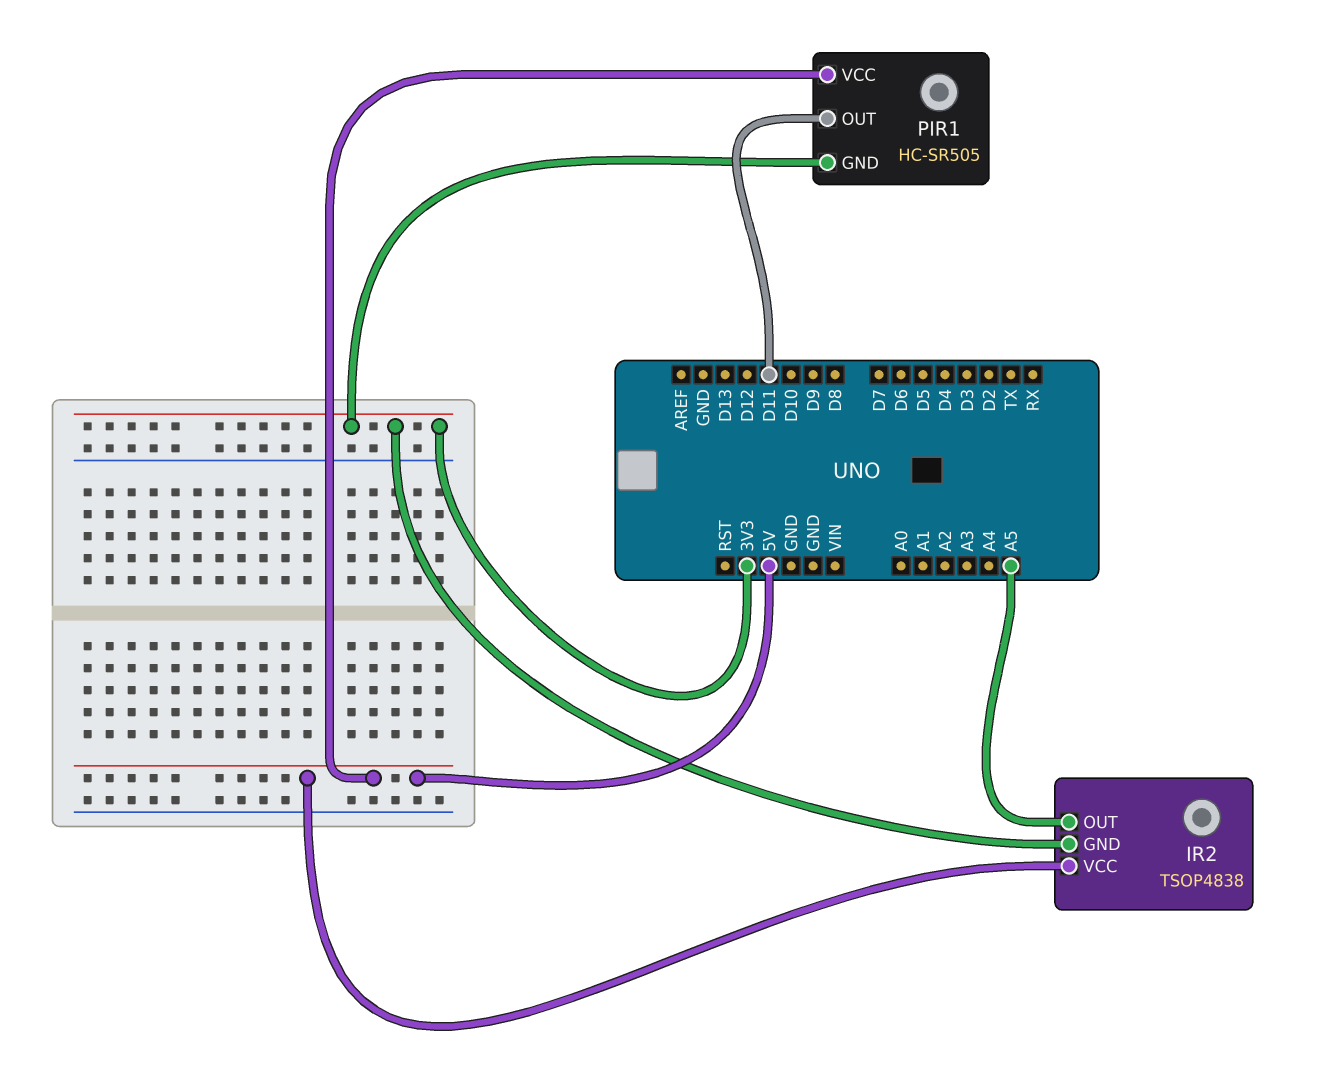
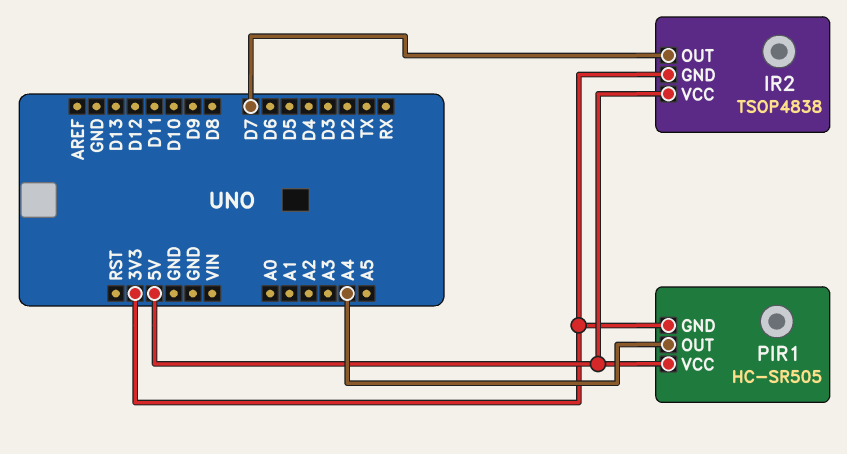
IR2 pin OUT: A5 -> D7
PIR1 pin OUT: D11 -> A4

